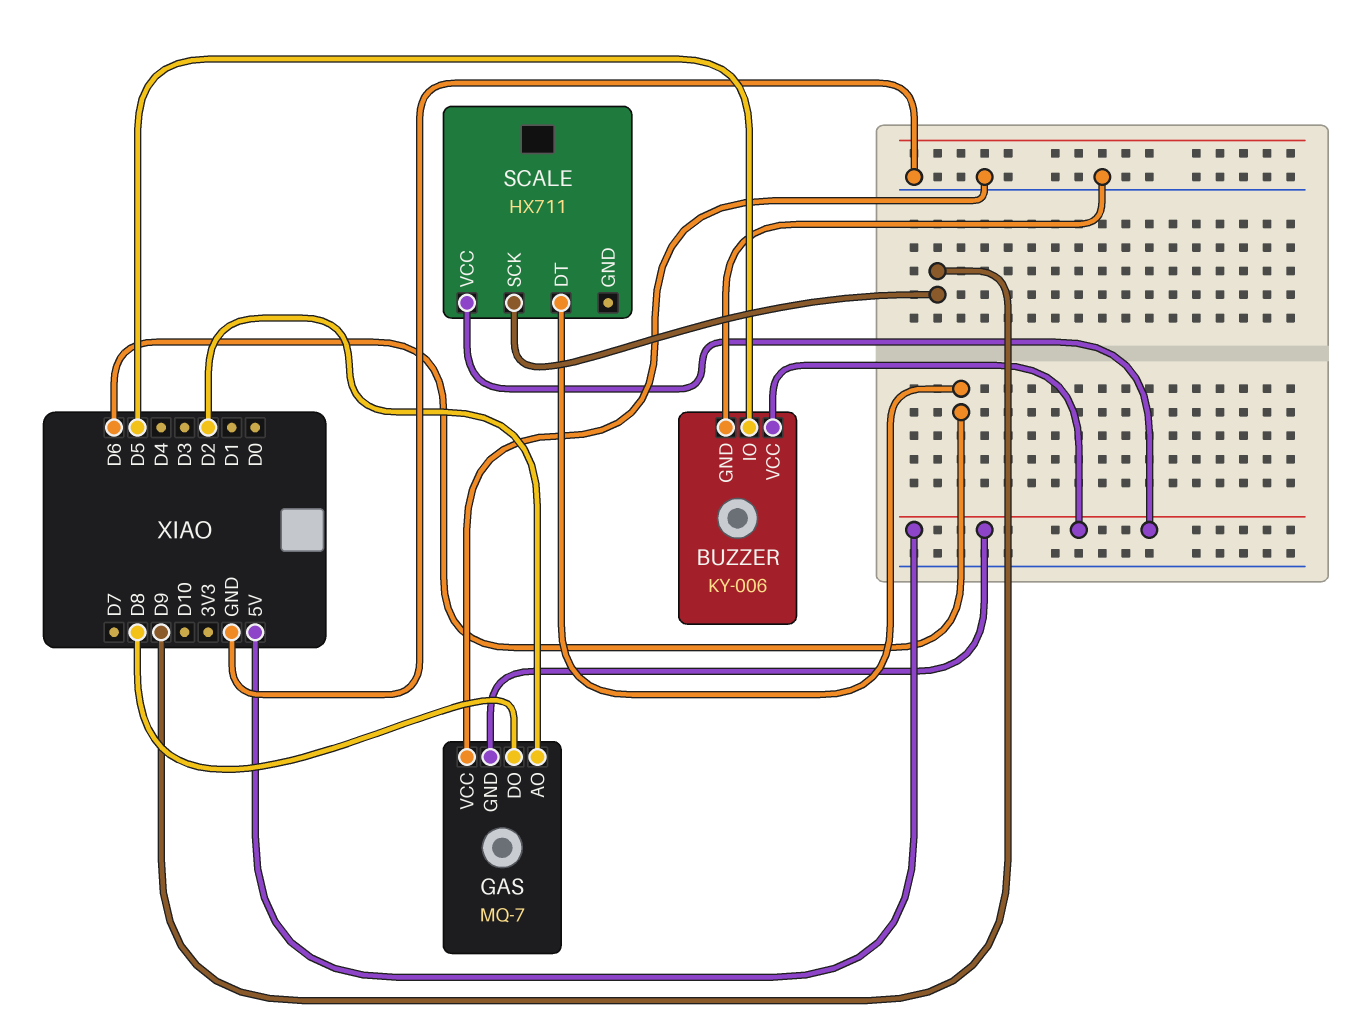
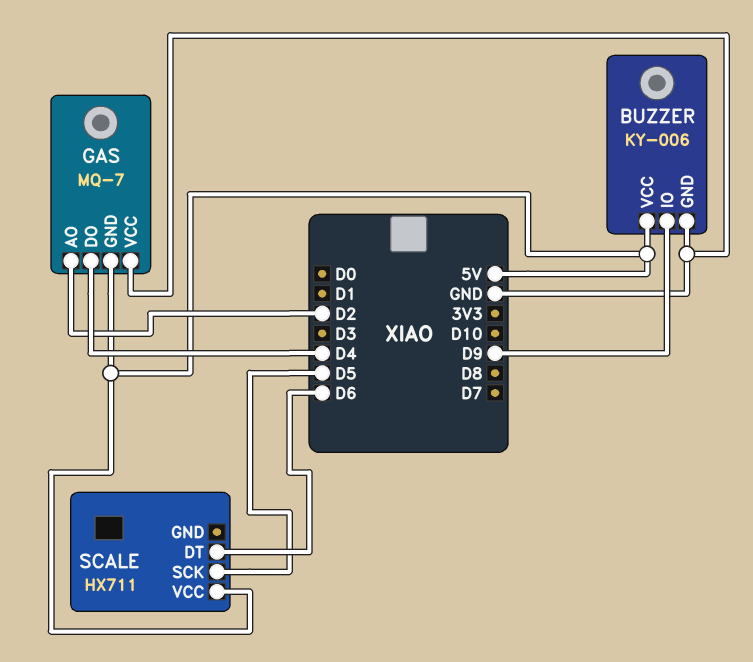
BUZZER pin IO: D5 -> D9
GAS pin DO: D8 -> D4
SCALE pin SCK: D9 -> D5

